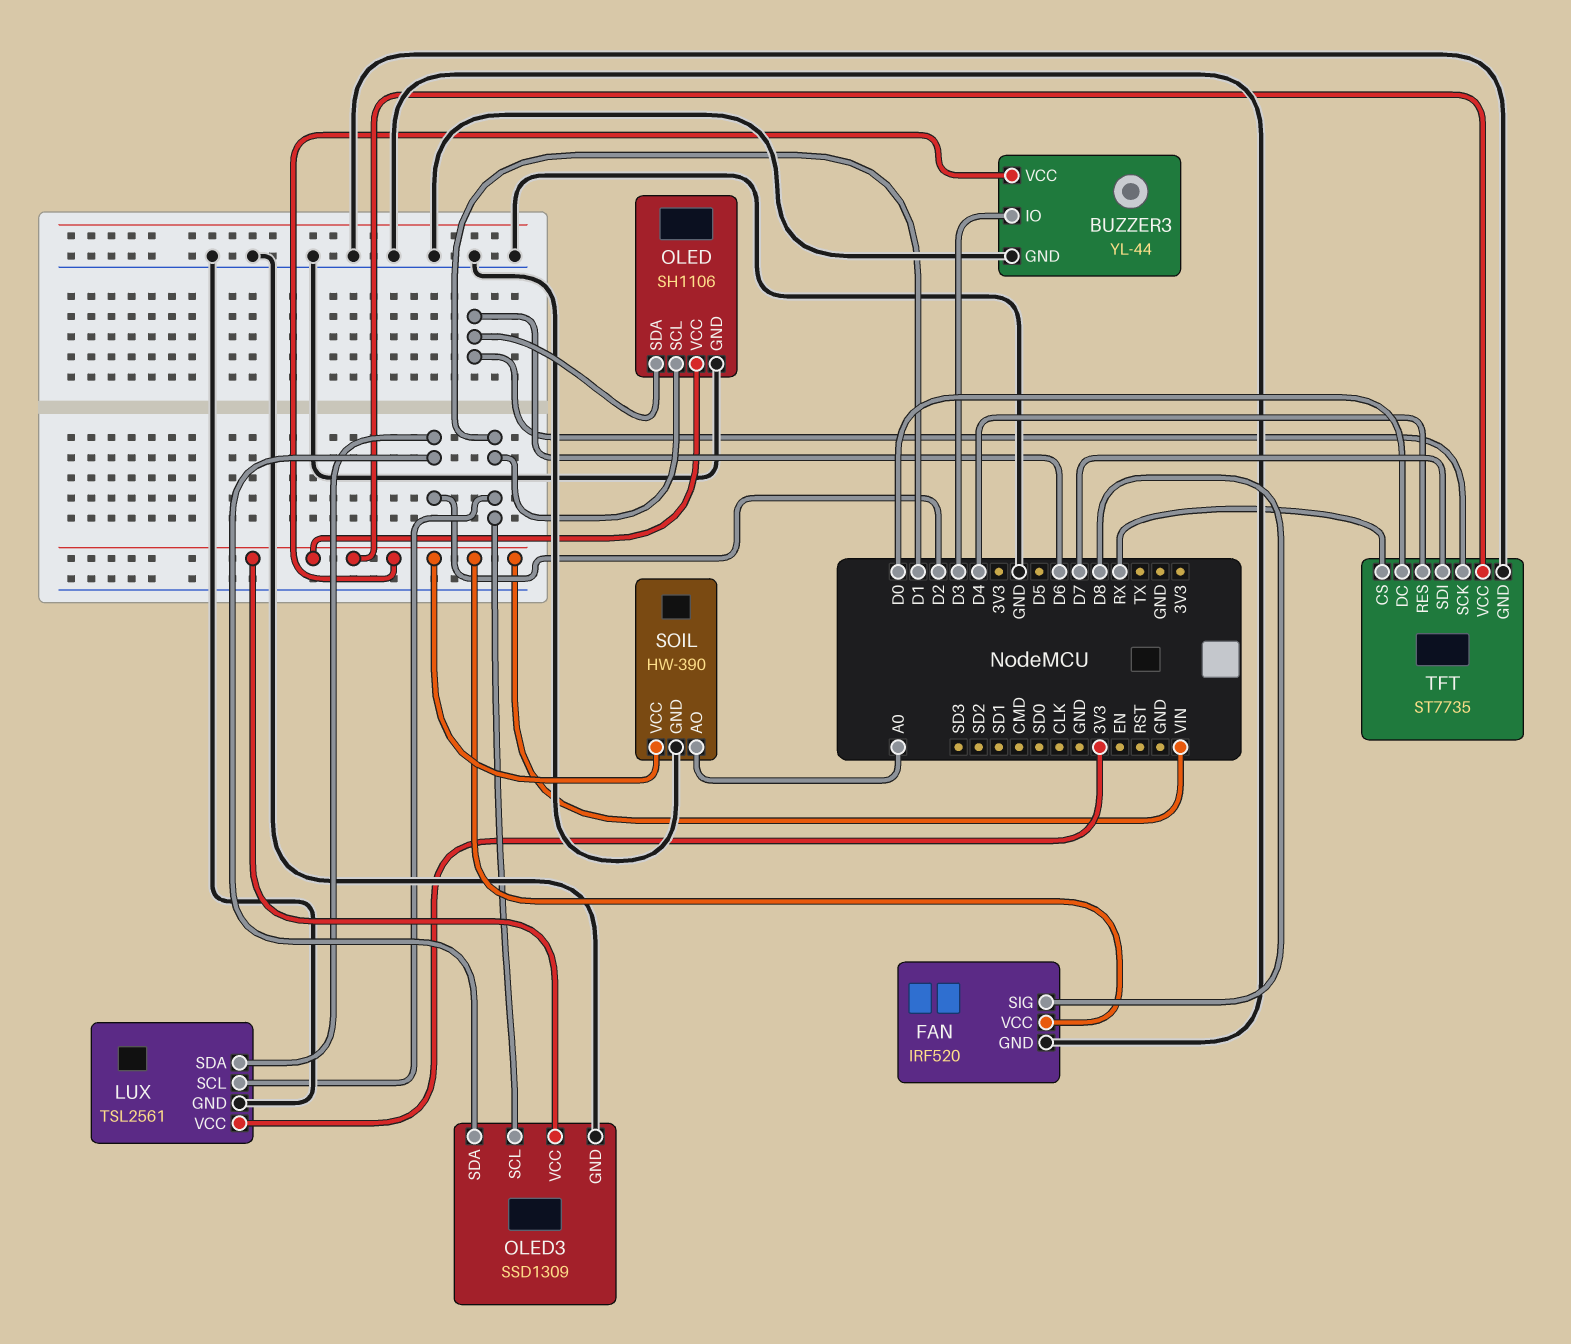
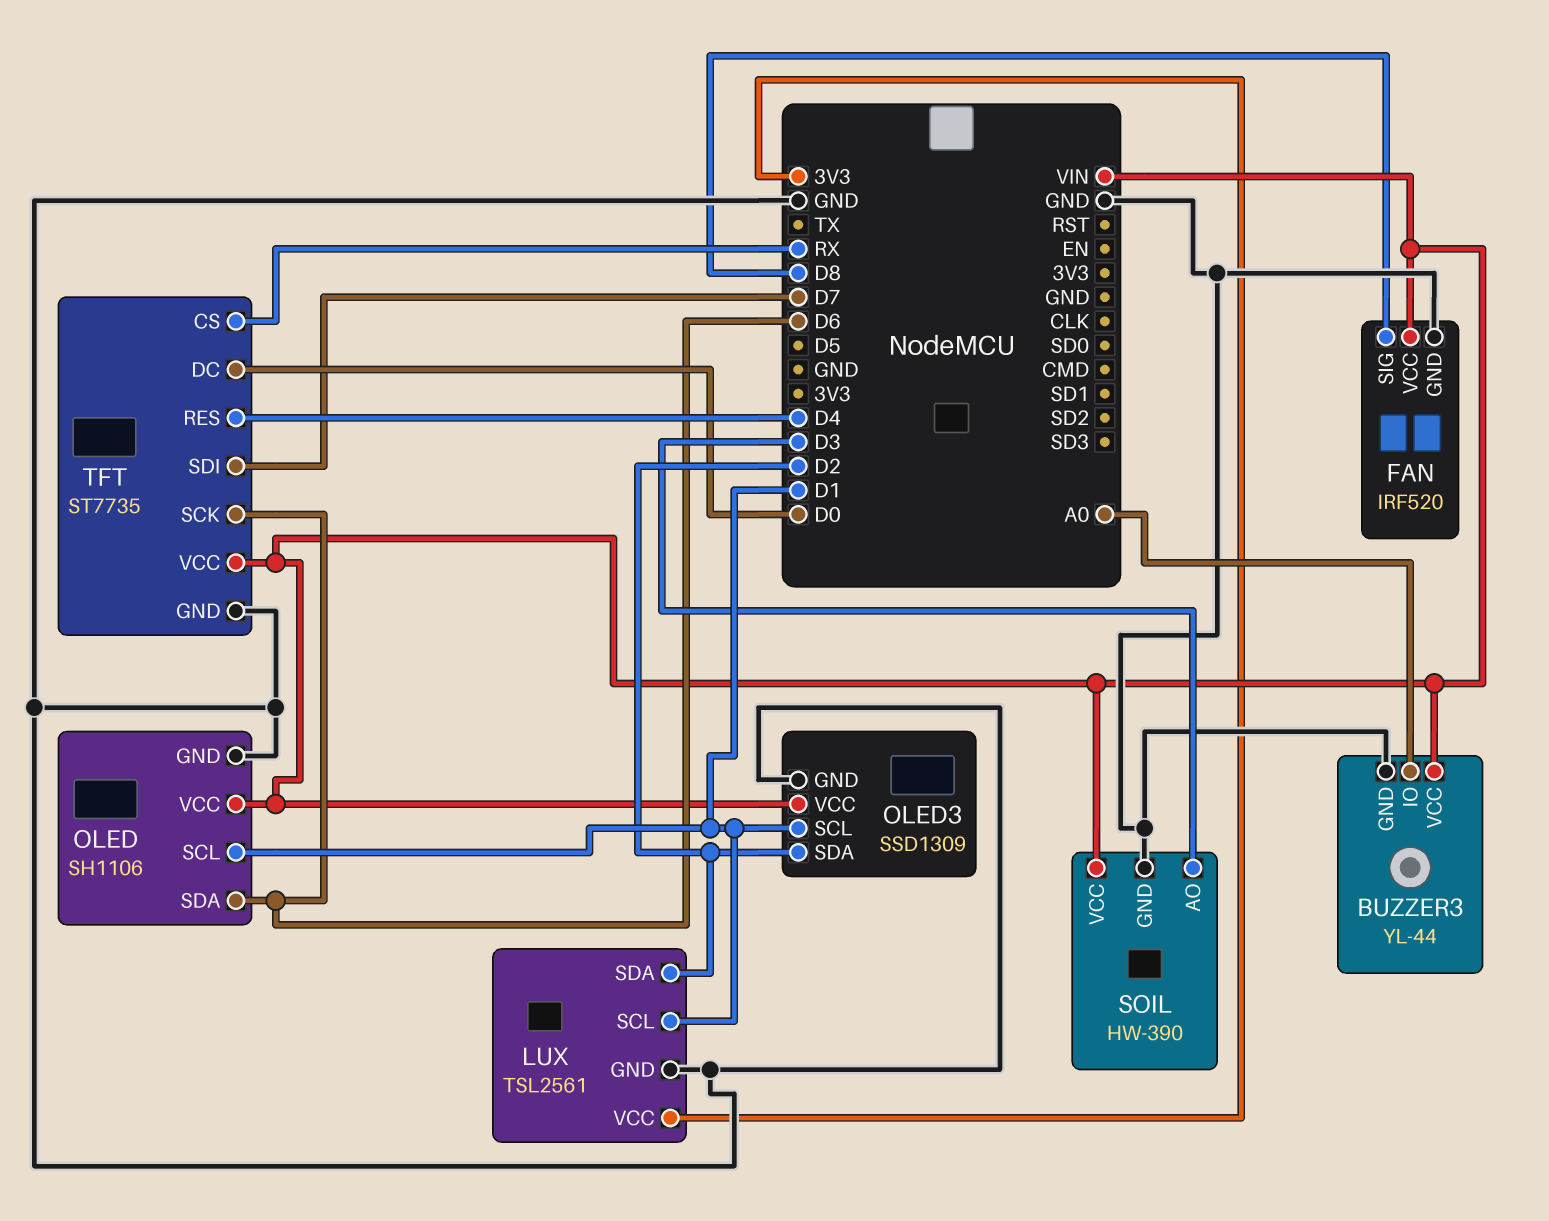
BUZZER3 pin IO: D3 -> A0
SOIL pin AO: A0 -> D3

